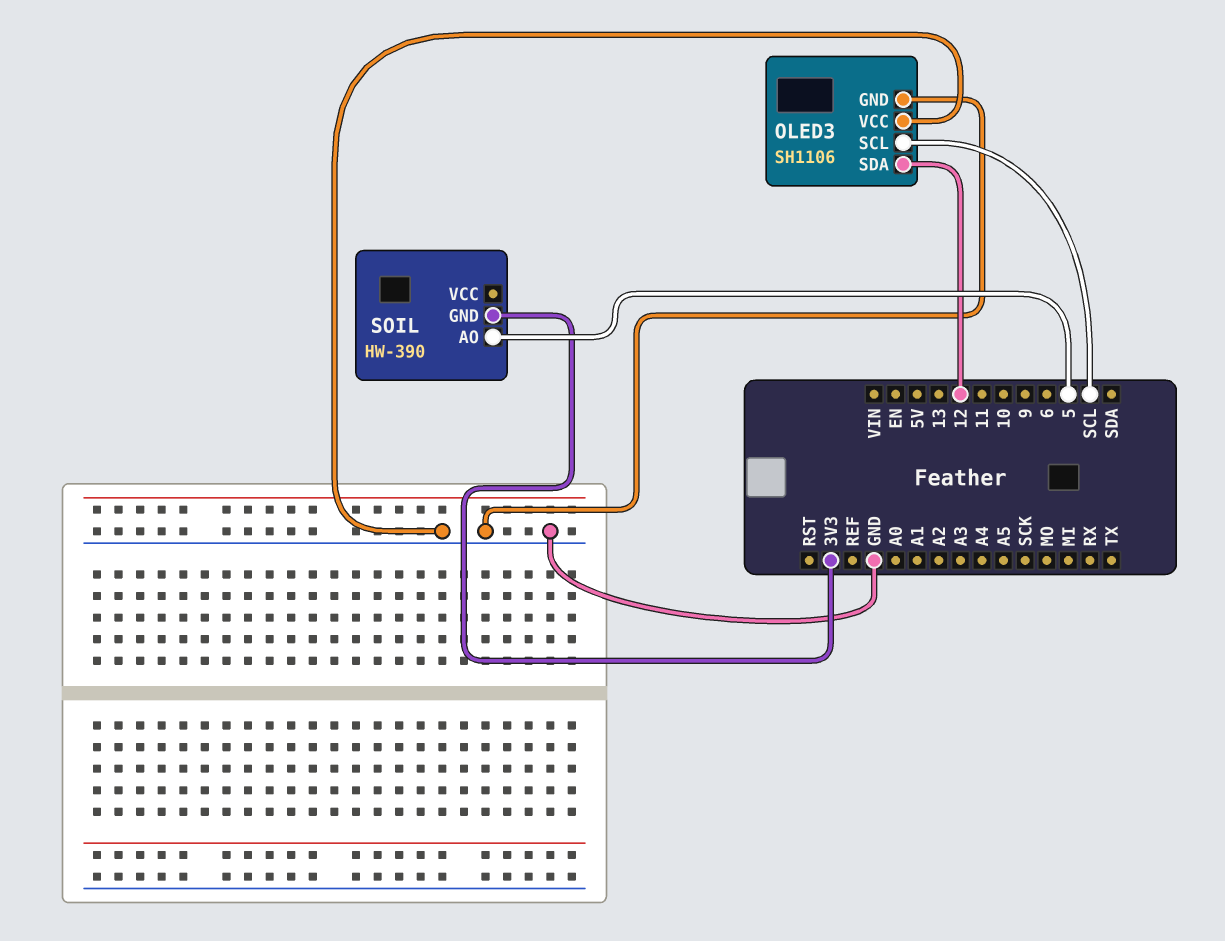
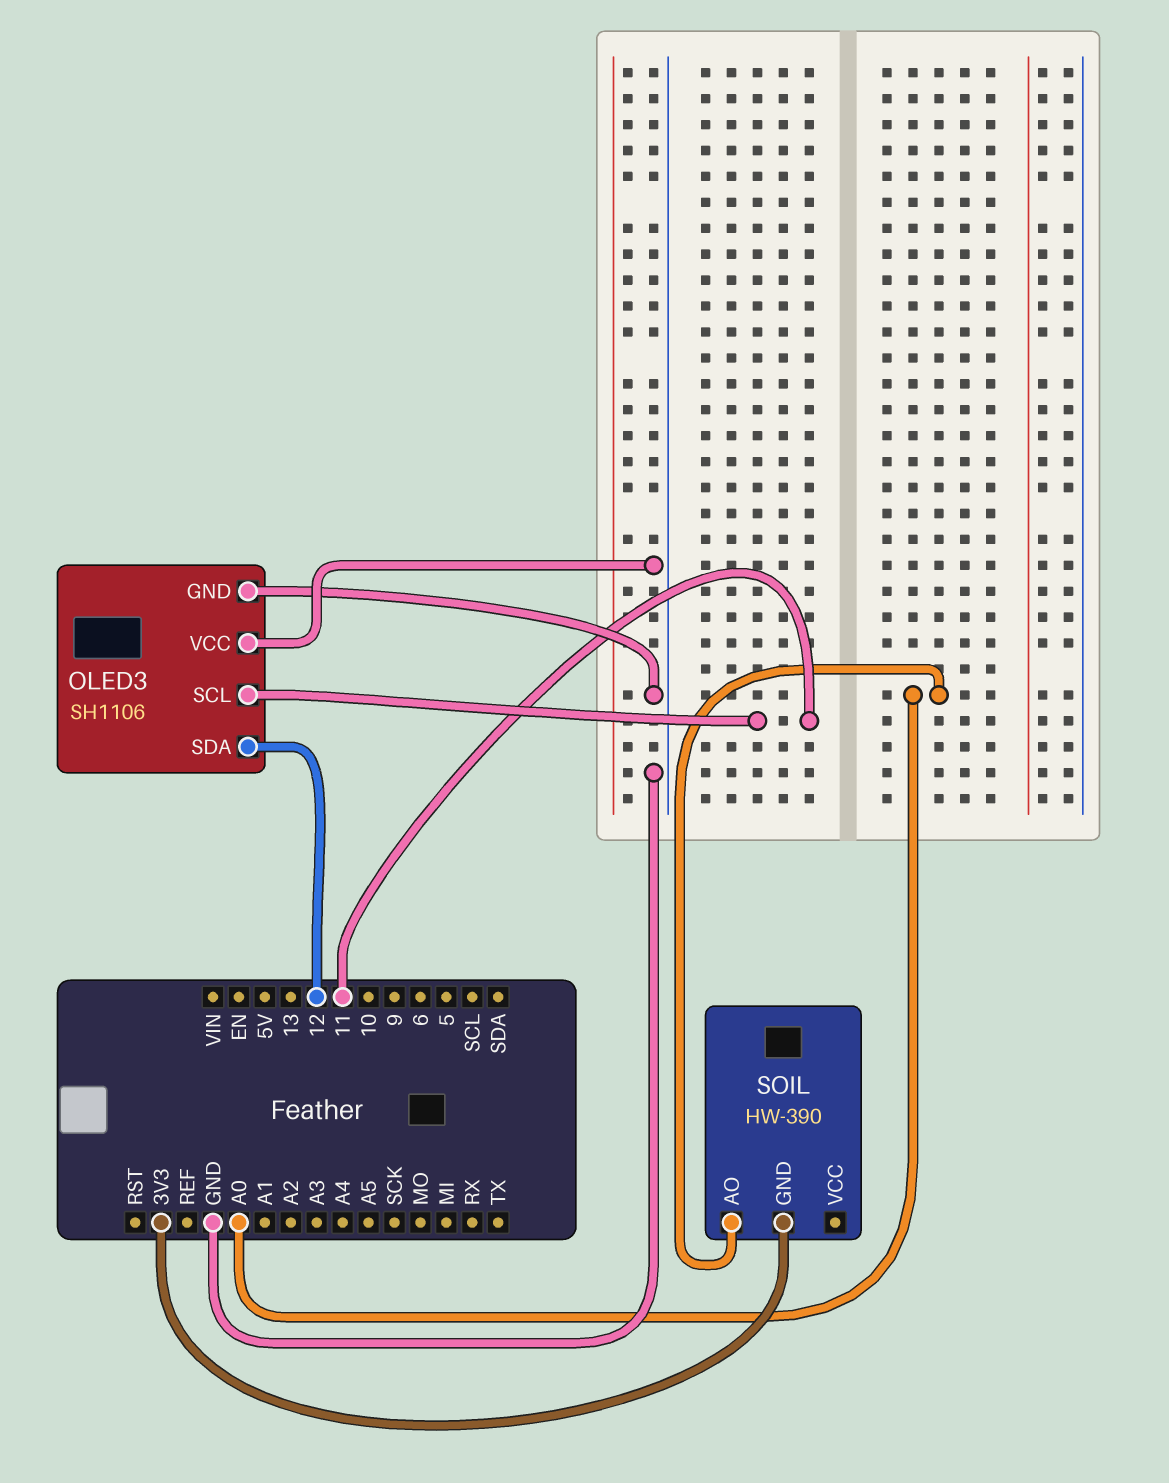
OLED3 pin SCL: SCL -> 11
SOIL pin AO: 5 -> A0

